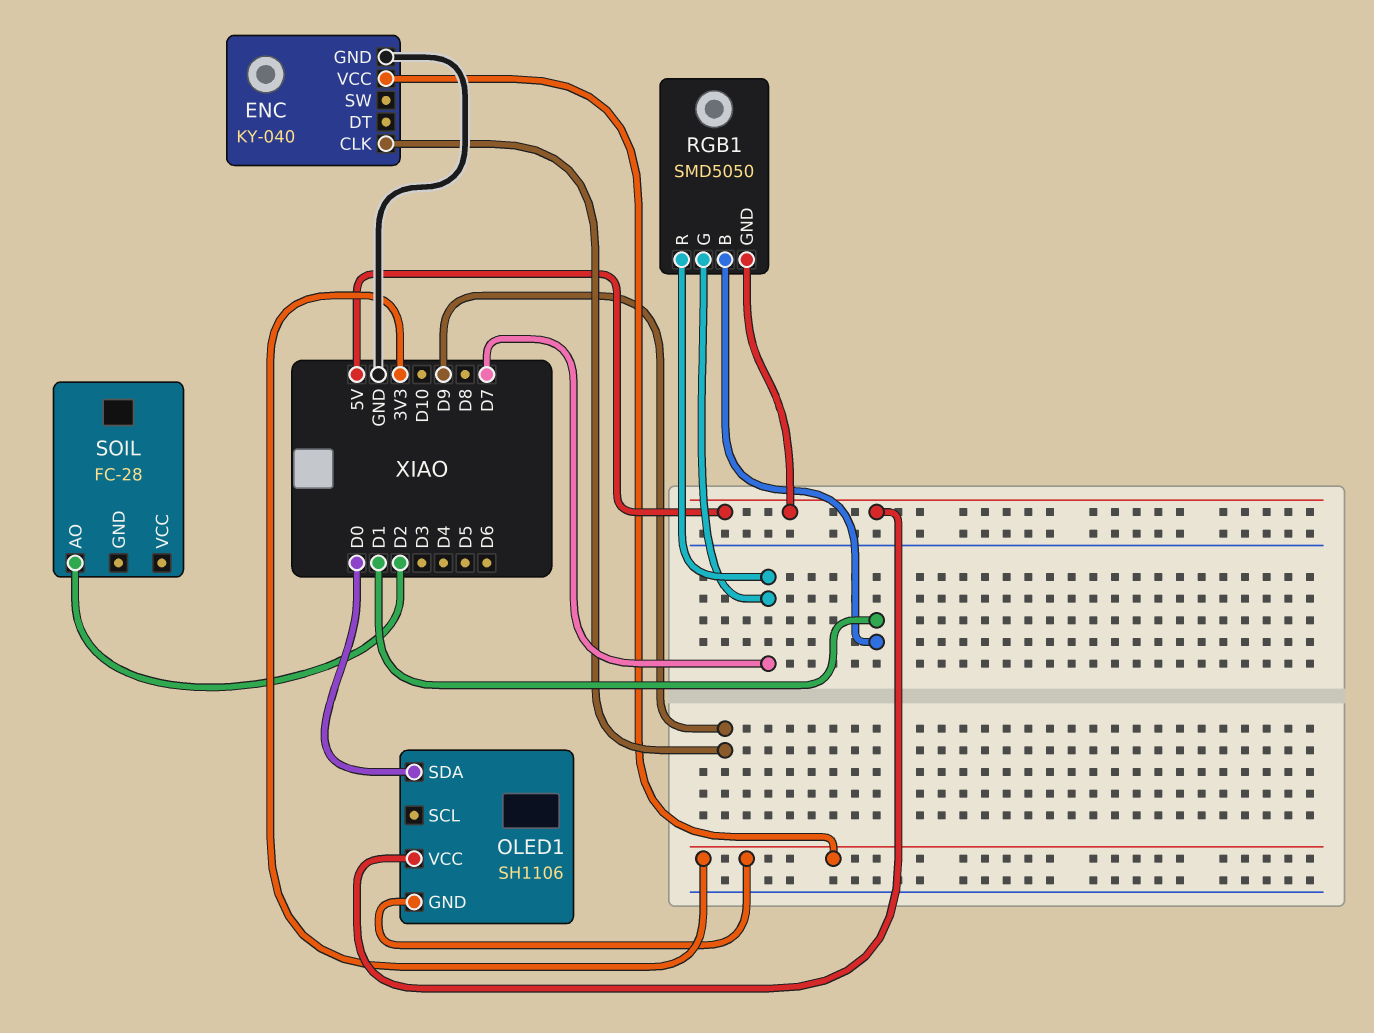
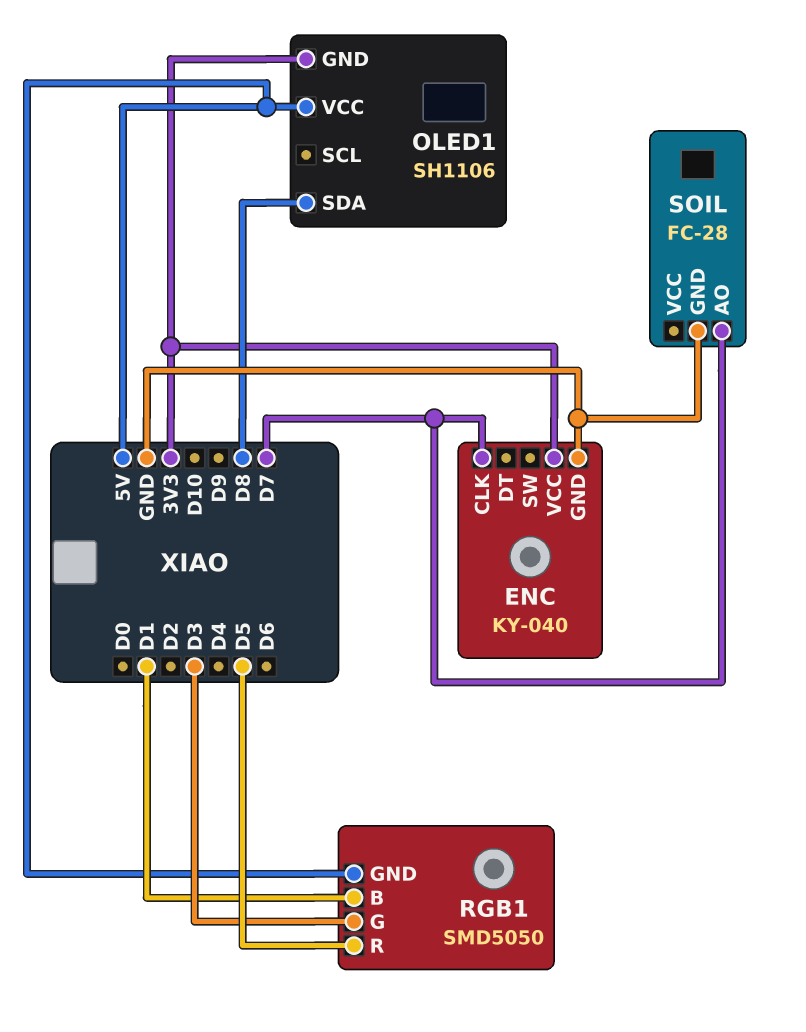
ENC pin CLK: D9 -> D7
OLED1 pin SDA: D0 -> D8
RGB1 pin G: D7 -> D3
RGB1 pin R: D7 -> D5
SOIL pin AO: D2 -> D7
SOIL pin GND: none -> GND

